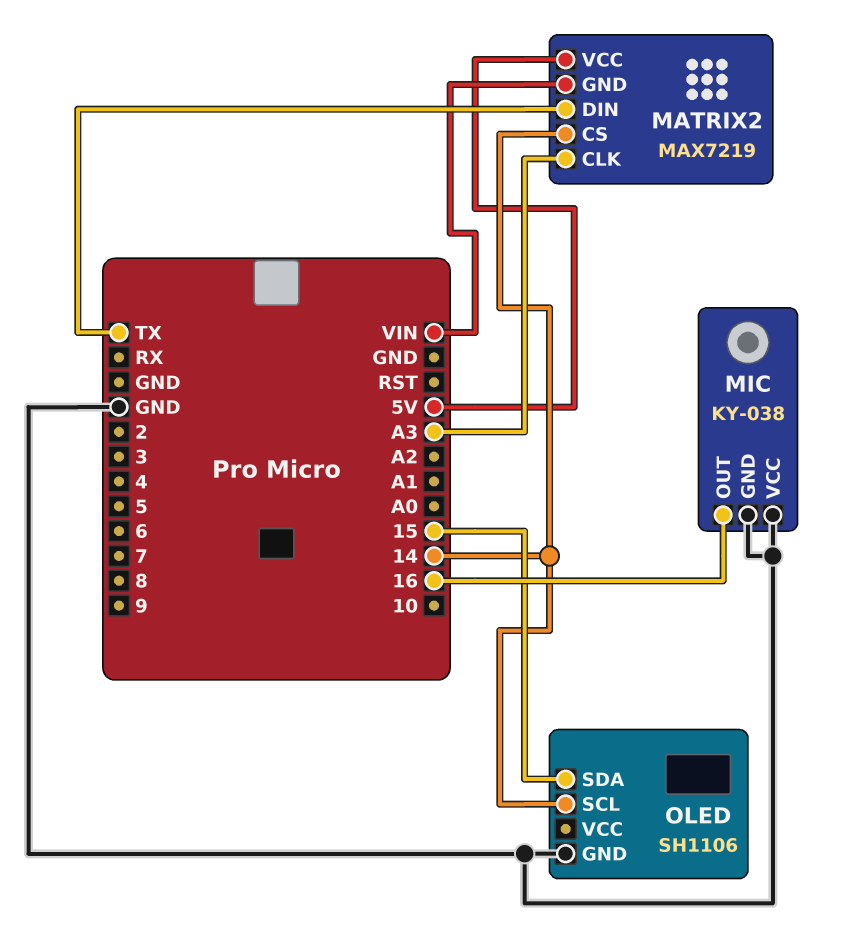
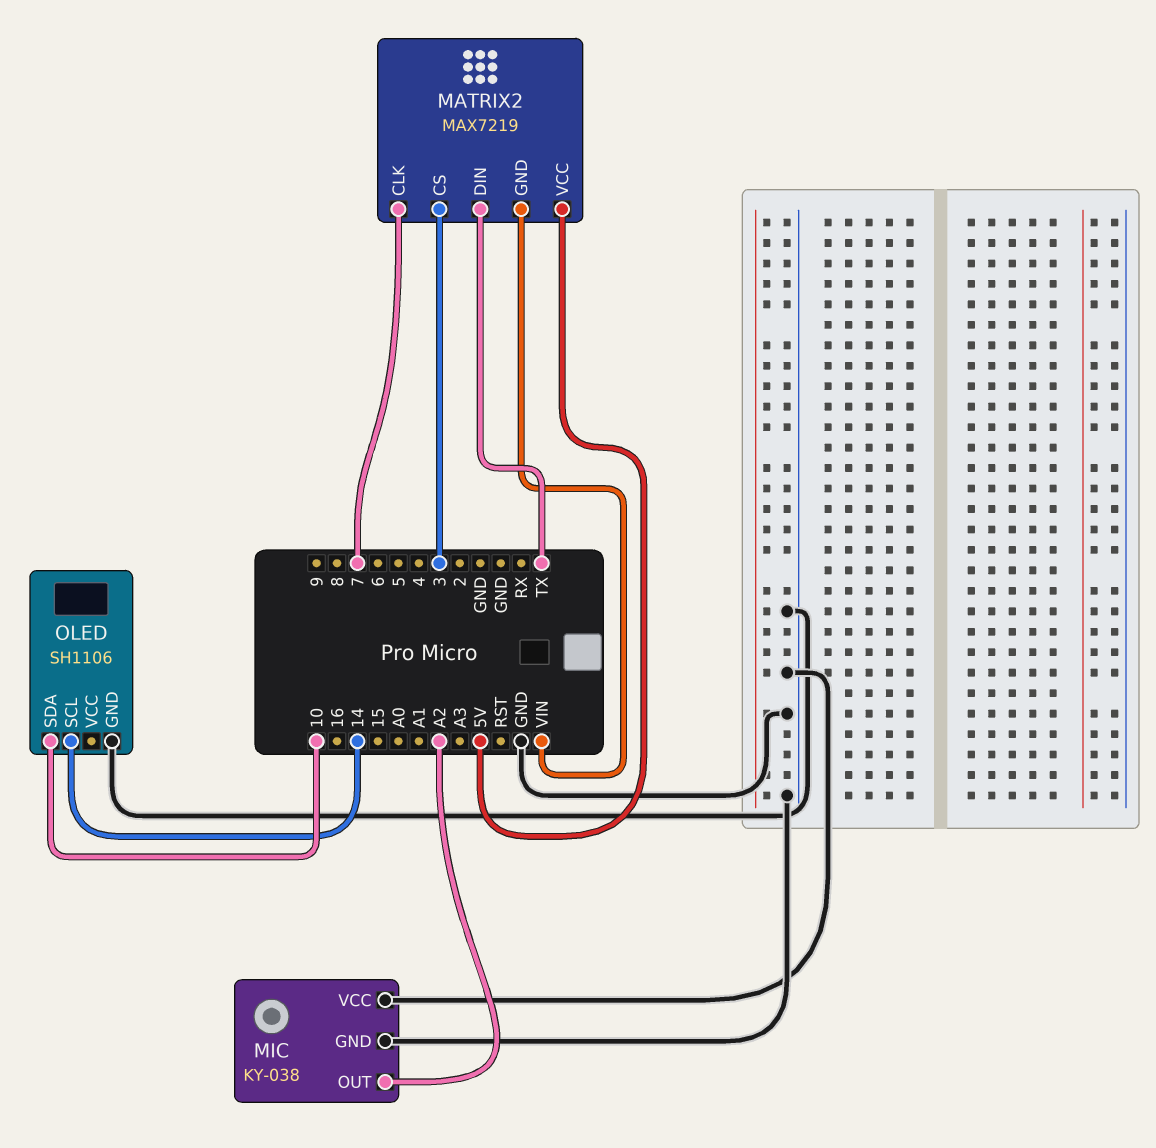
MATRIX2 pin CLK: A3 -> 7
MATRIX2 pin CS: 14 -> 3
MIC pin OUT: 16 -> A2
OLED pin SDA: 15 -> 10

